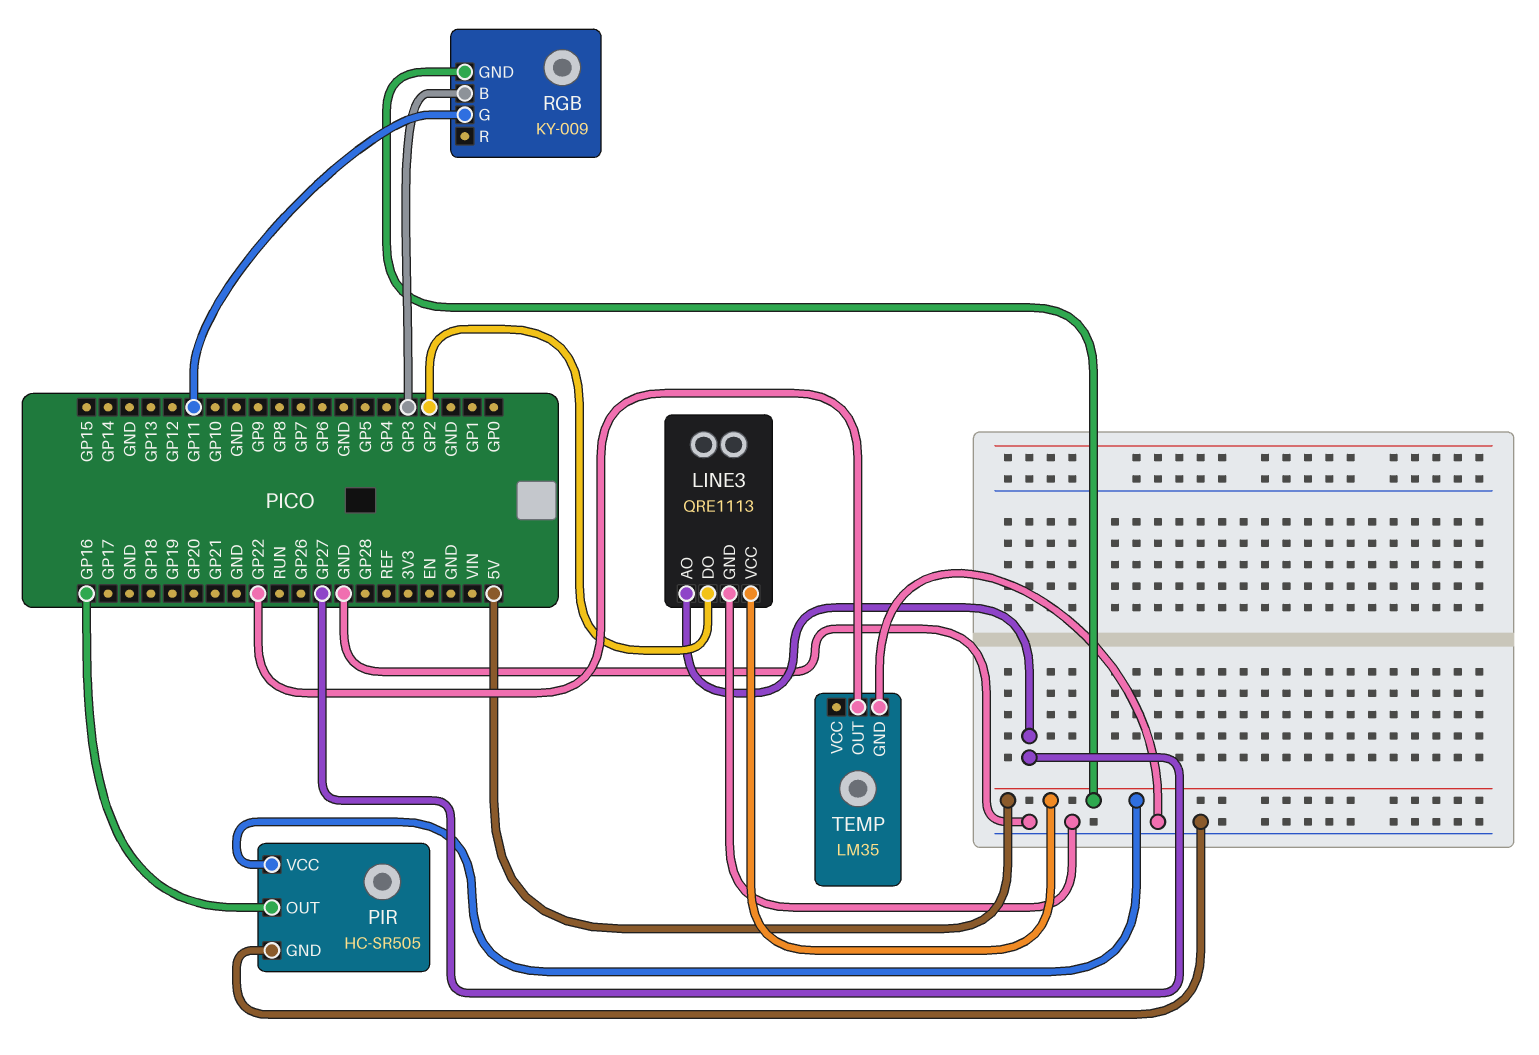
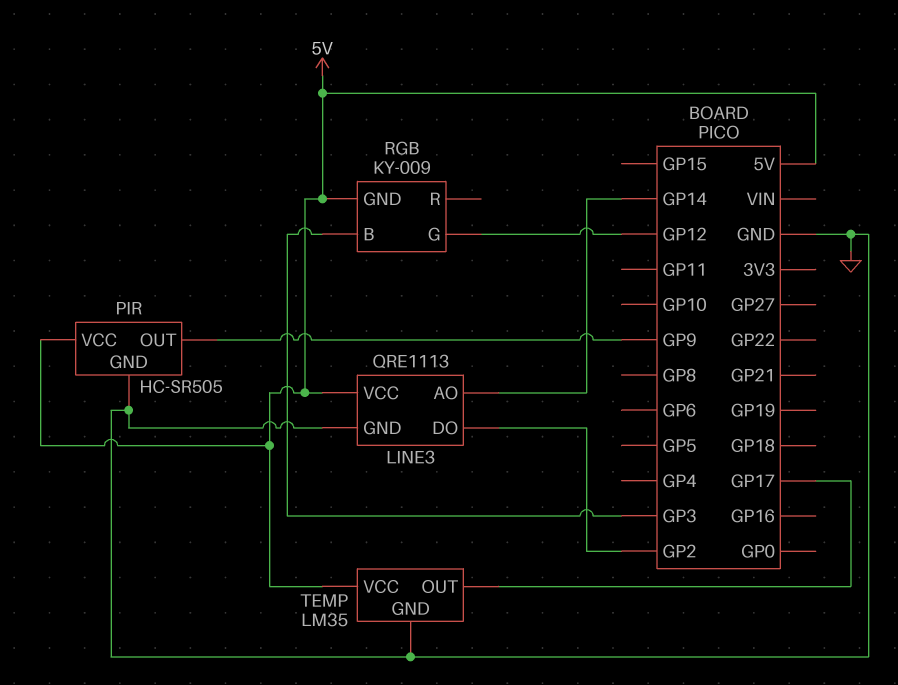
LINE3 pin AO: GP27 -> GP14
PIR pin OUT: GP16 -> GP9
RGB pin G: GP11 -> GP12
TEMP pin OUT: GP22 -> GP17
TEMP pin VCC: none -> 5V

